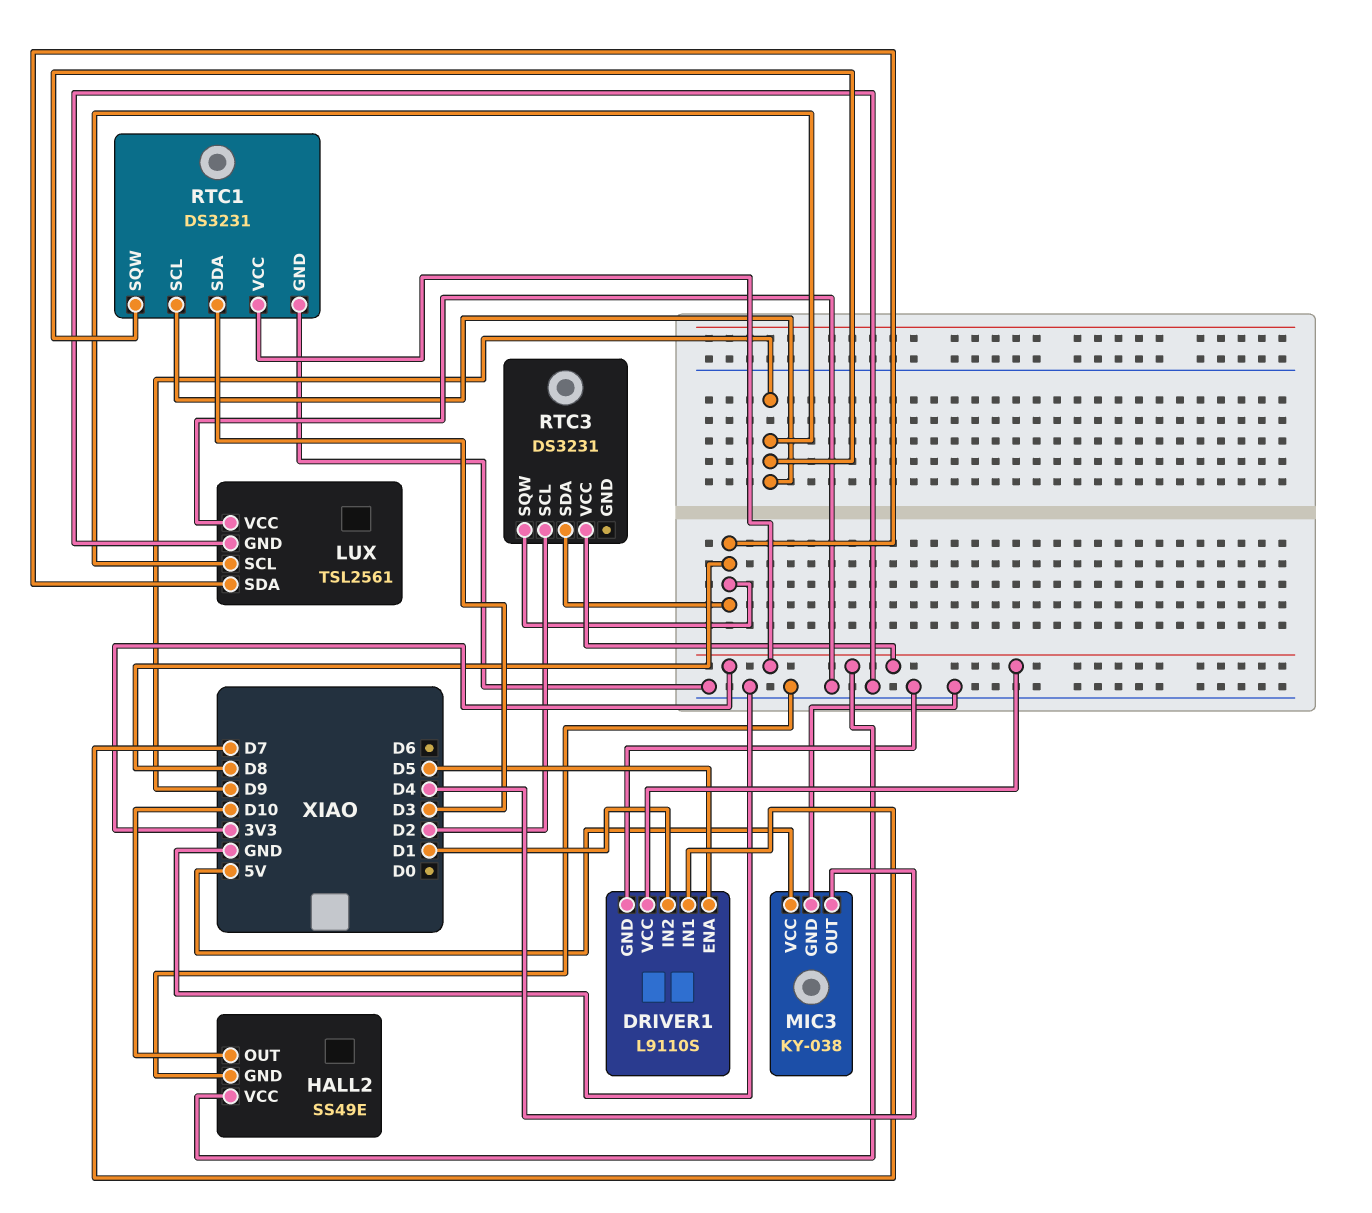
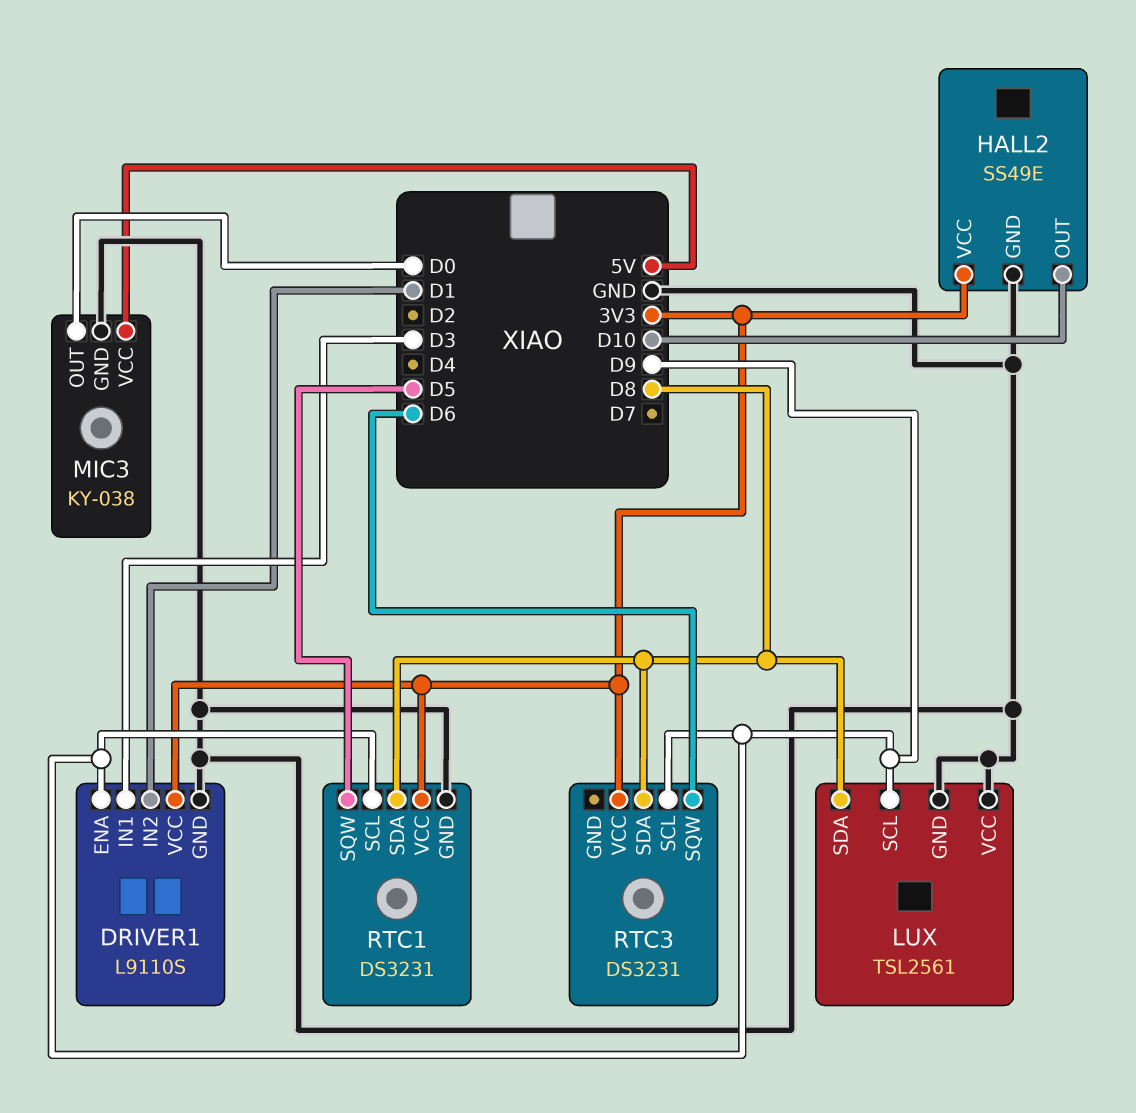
DRIVER1 pin ENA: D5 -> D9
DRIVER1 pin IN1: D7 -> D3
MIC3 pin OUT: D4 -> D0
RTC1 pin SDA: D3 -> D8
RTC1 pin SQW: D9 -> D5
RTC3 pin SCL: D2 -> D9
RTC3 pin SQW: D8 -> D6

